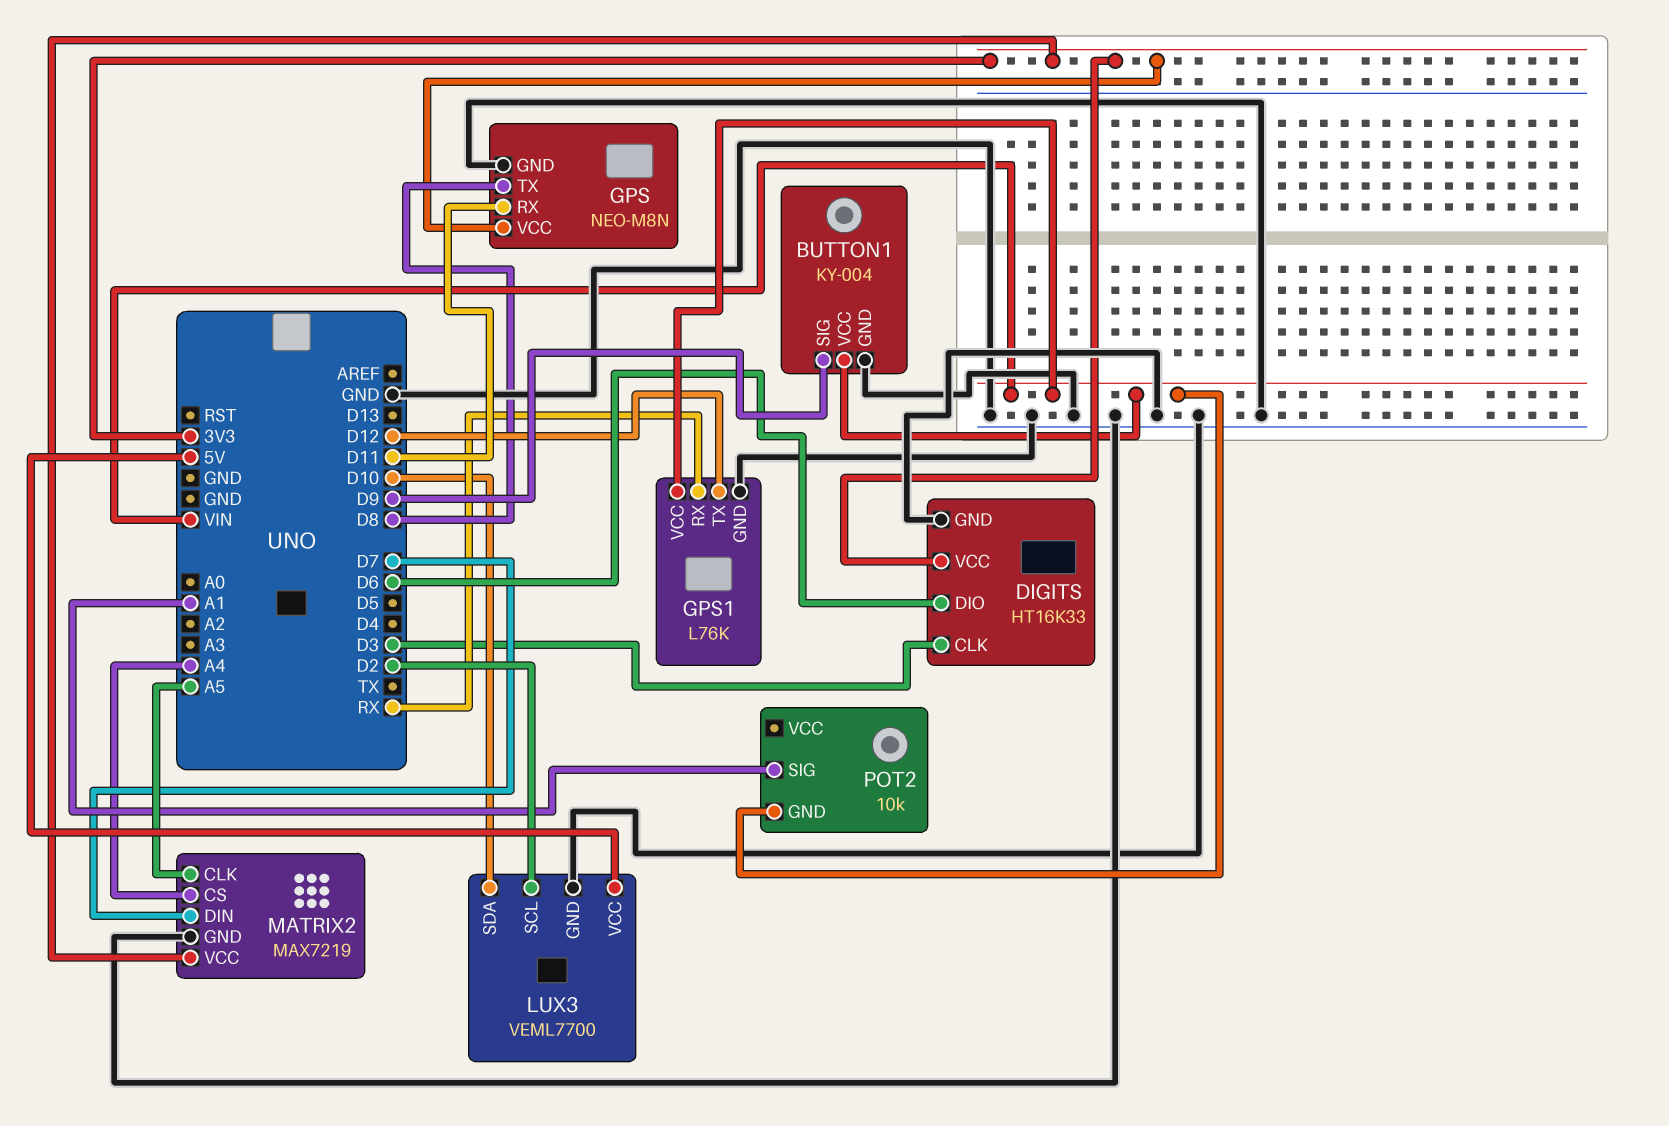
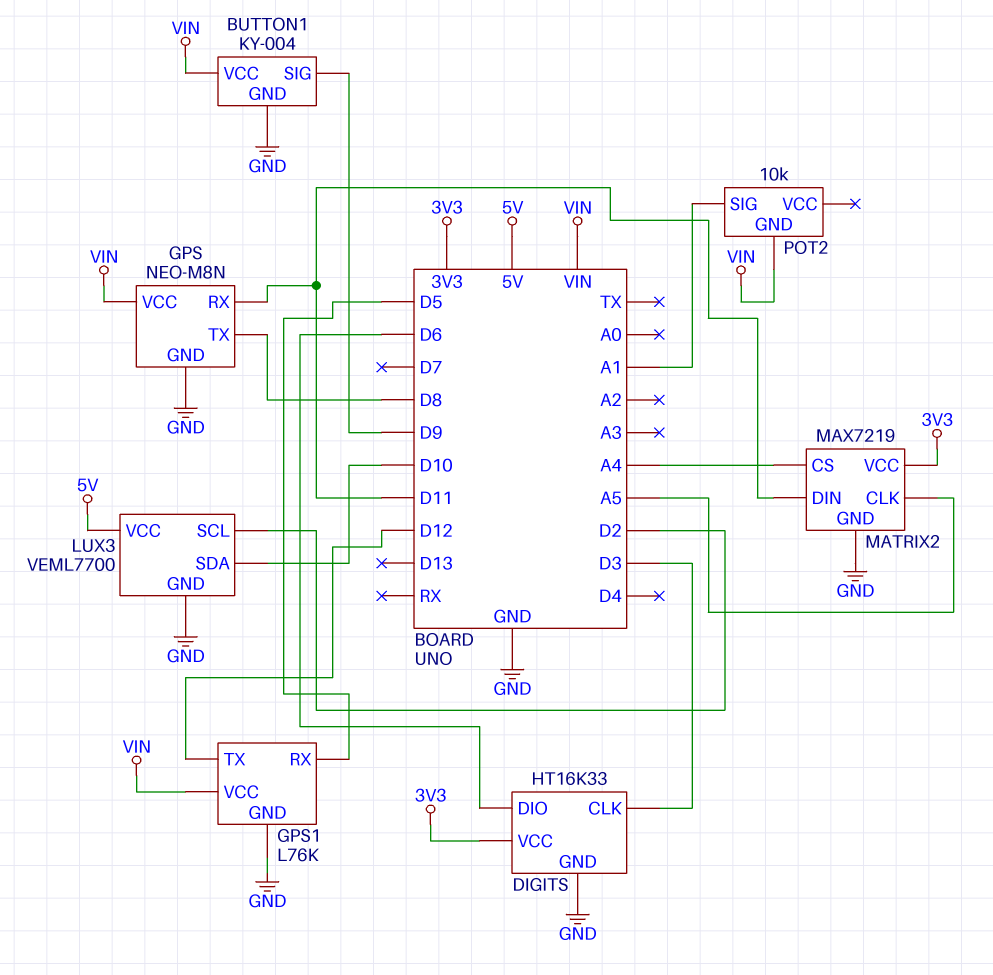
GPS pin VCC: 3V3 -> VIN
GPS1 pin RX: RX -> D5
MATRIX2 pin DIN: D7 -> D11

